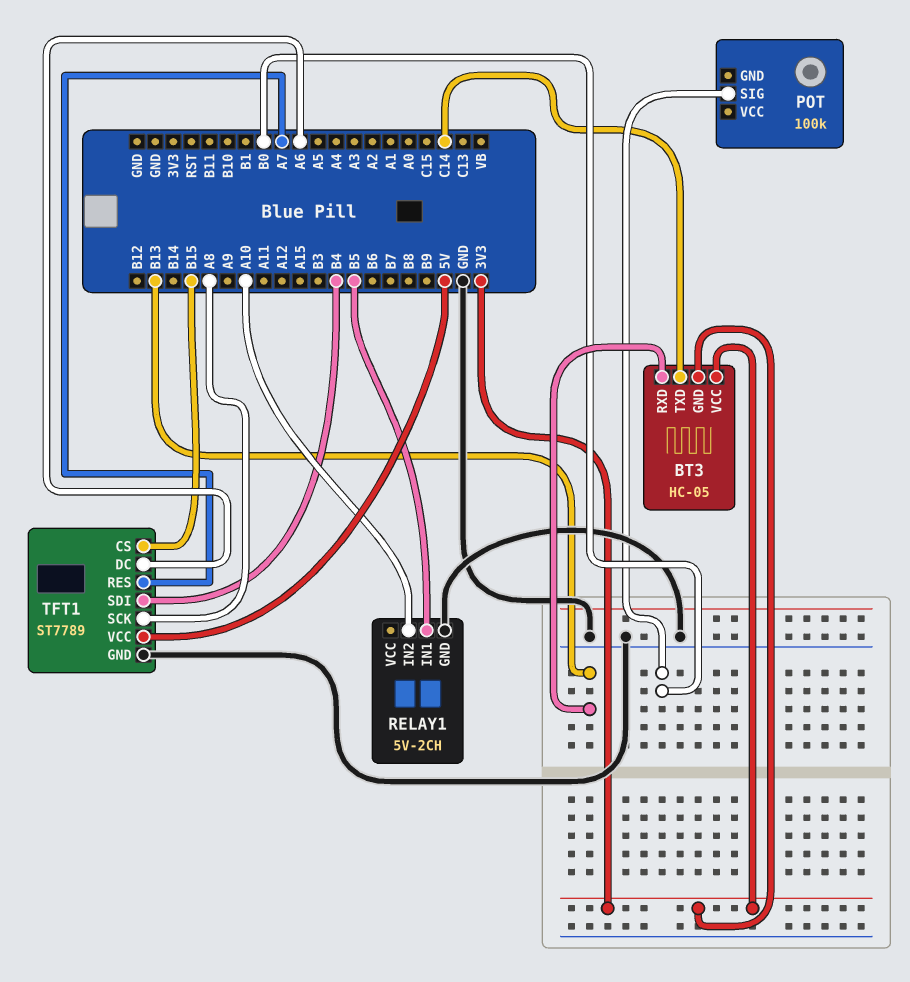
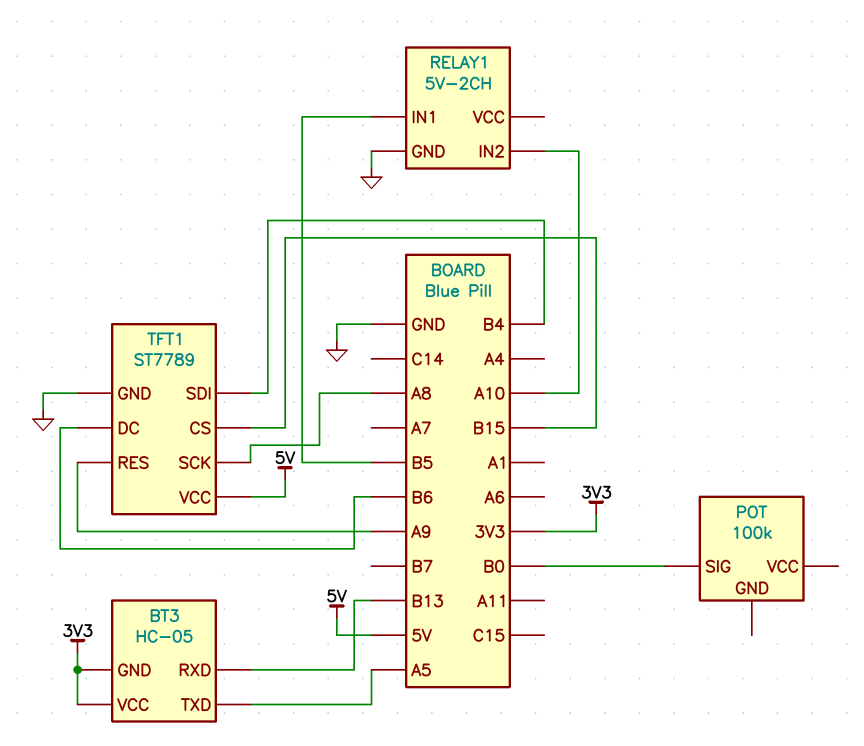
BT3 pin TXD: C14 -> A5
TFT1 pin DC: A6 -> B6
TFT1 pin RES: A7 -> A9

